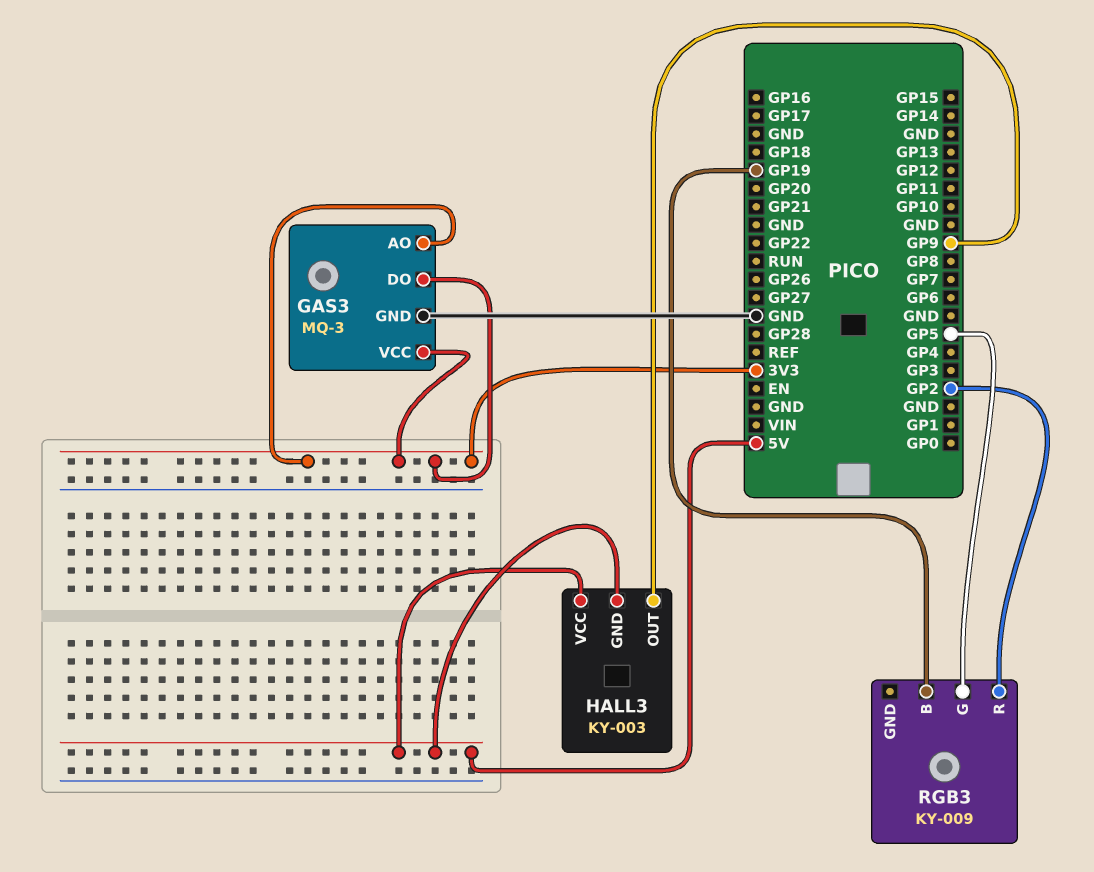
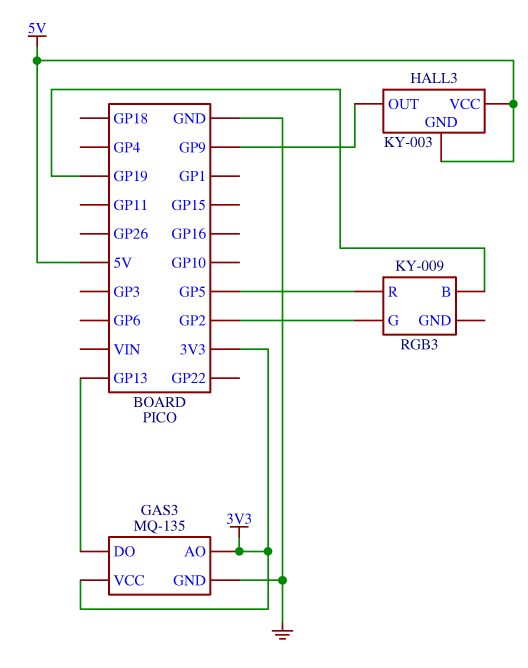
GAS3: MQ-3 -> MQ-135
GAS3 pin DO: 3V3 -> GP13
RGB3 pin G: GP5 -> GP2
RGB3 pin R: GP2 -> GP5

